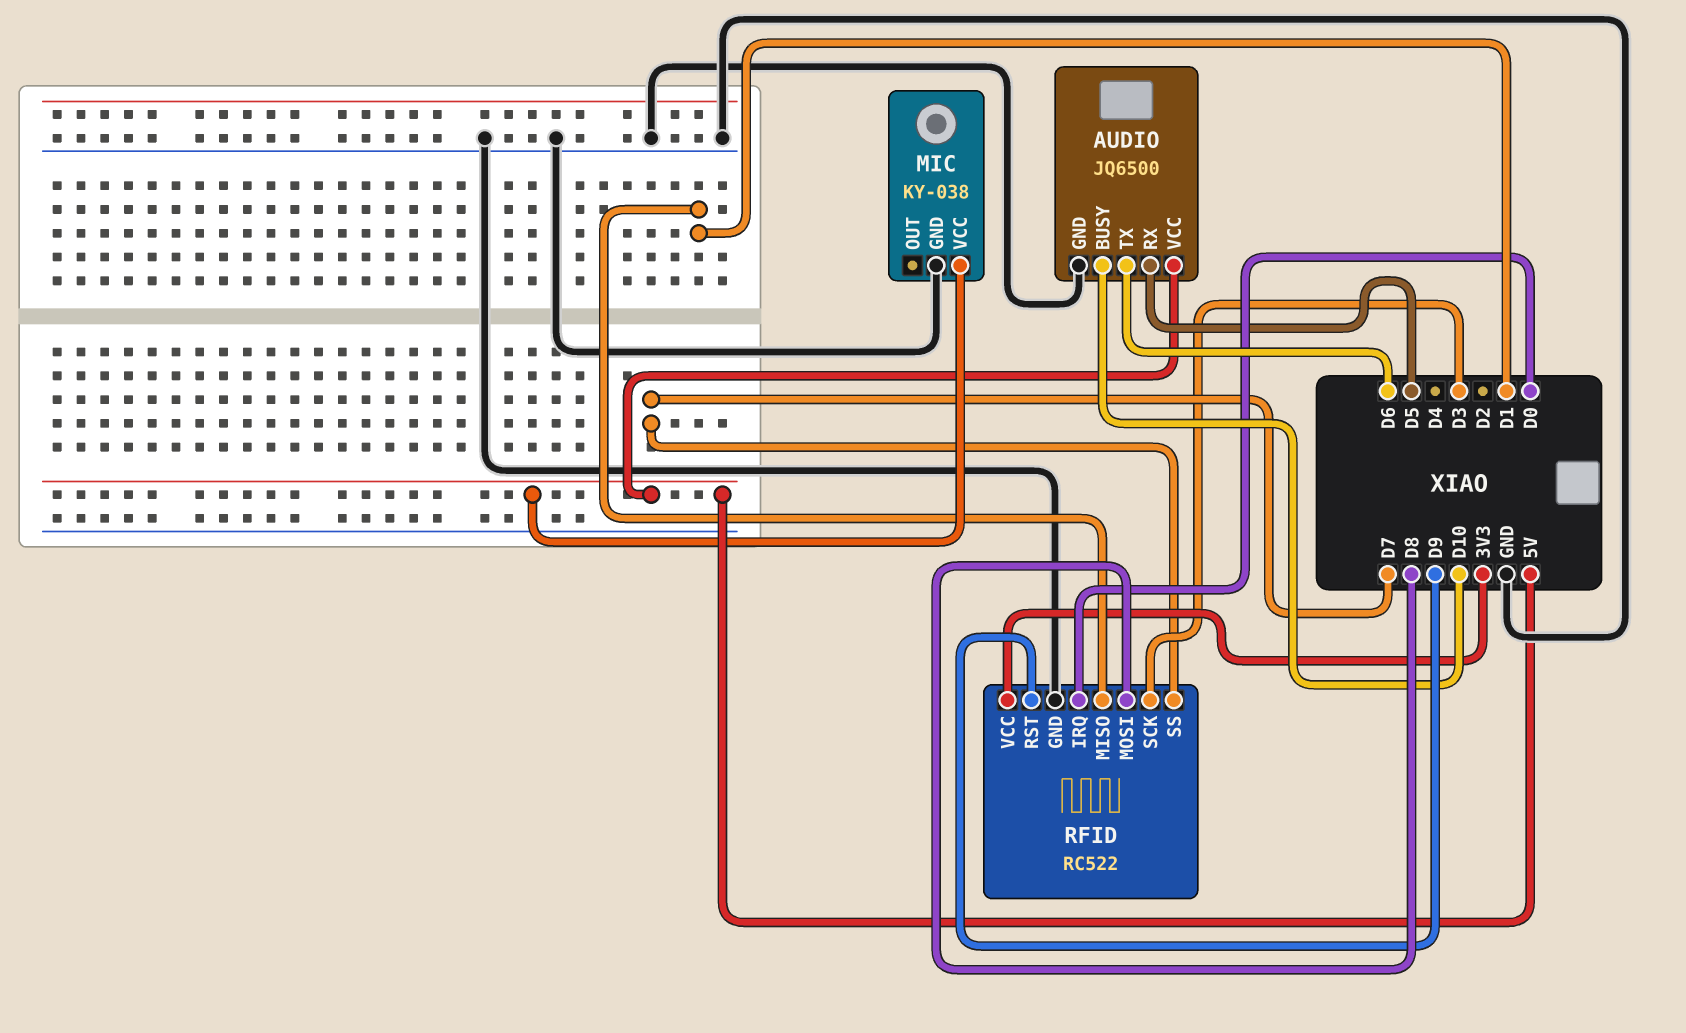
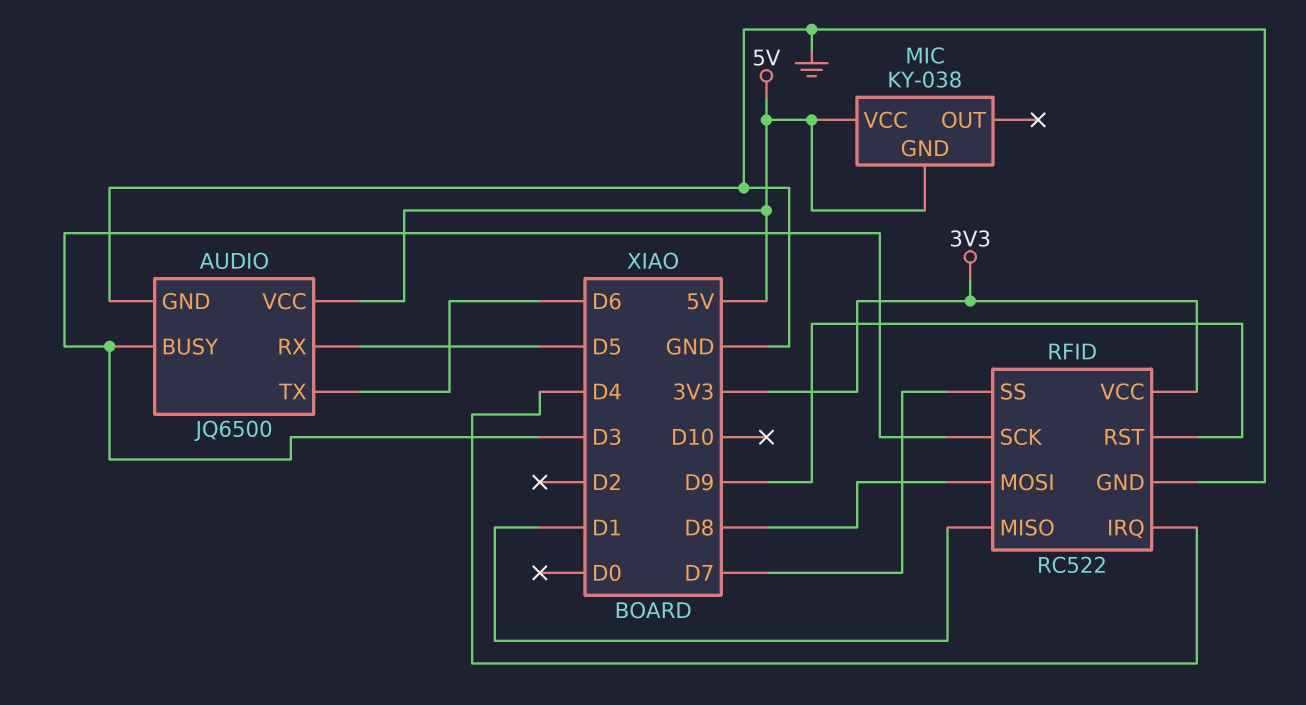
AUDIO pin BUSY: D10 -> D3
MIC pin GND: GND -> 5V
RFID pin IRQ: D0 -> D4

